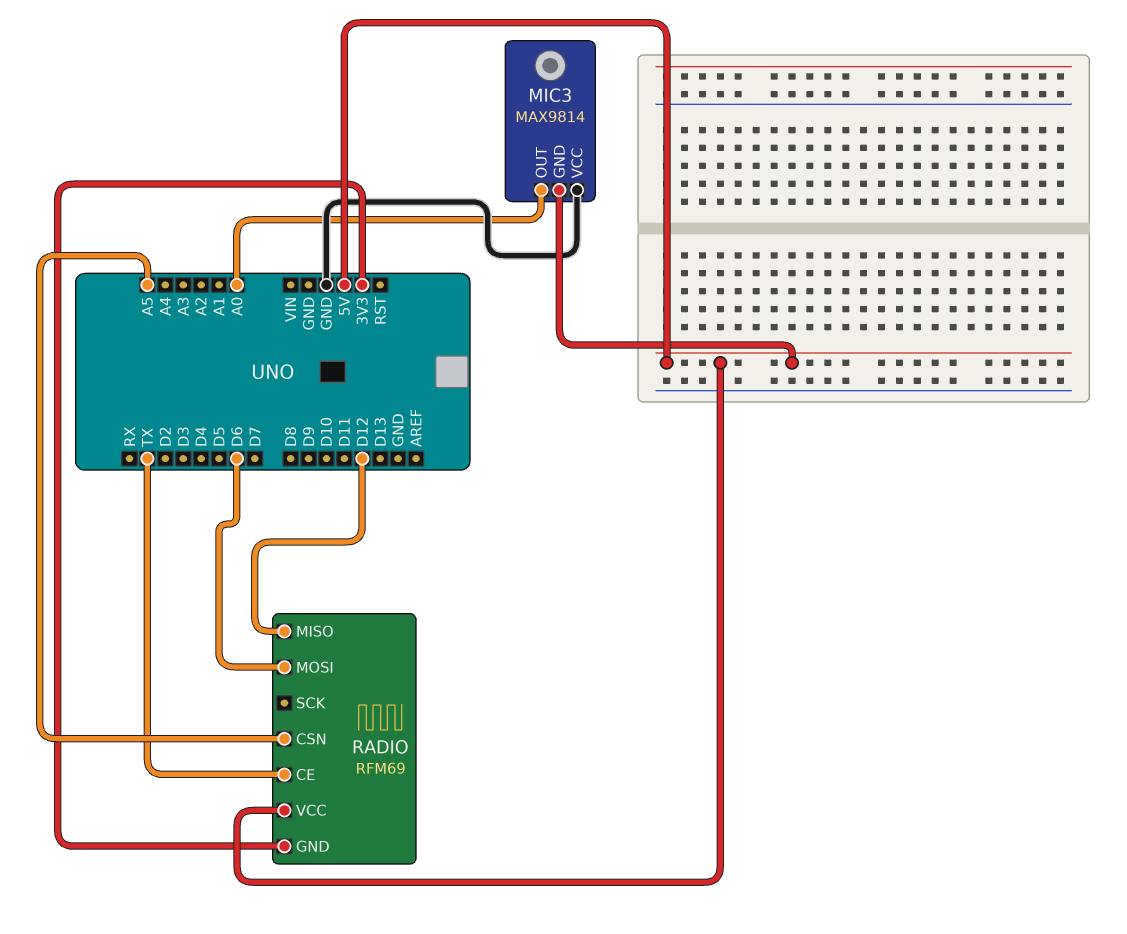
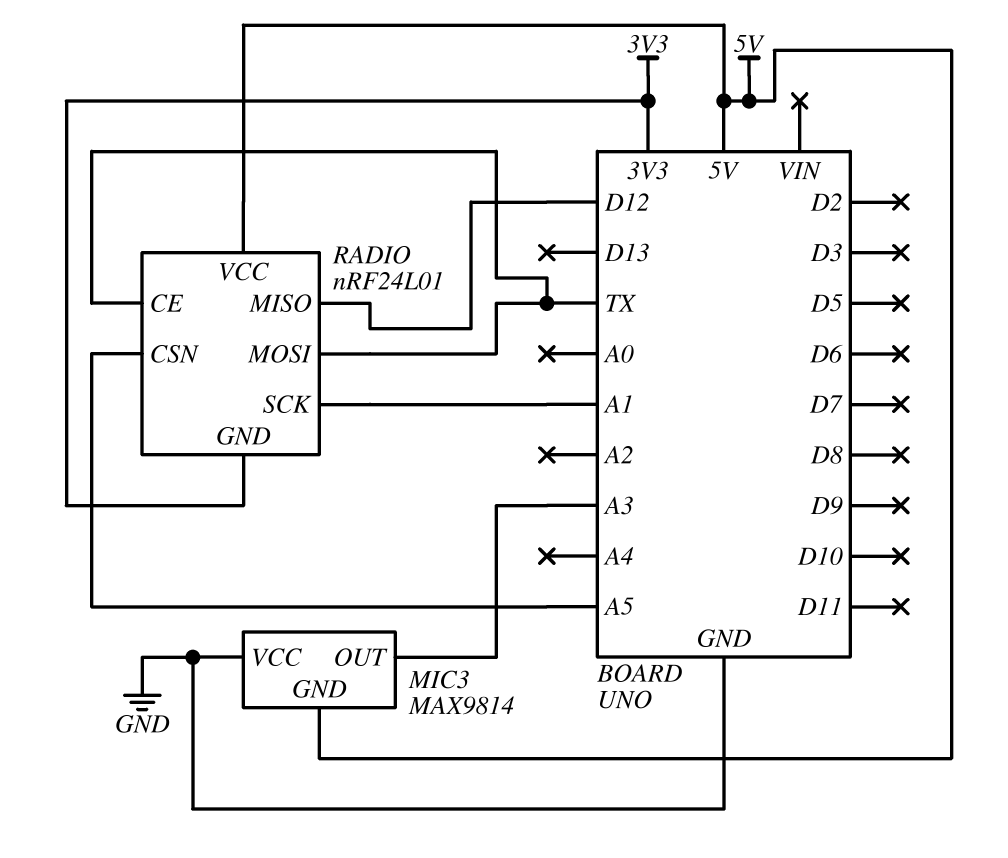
MIC3 pin OUT: A0 -> A3
RADIO: RFM69 -> nRF24L01
RADIO pin MOSI: D6 -> TX
RADIO pin SCK: none -> A1

